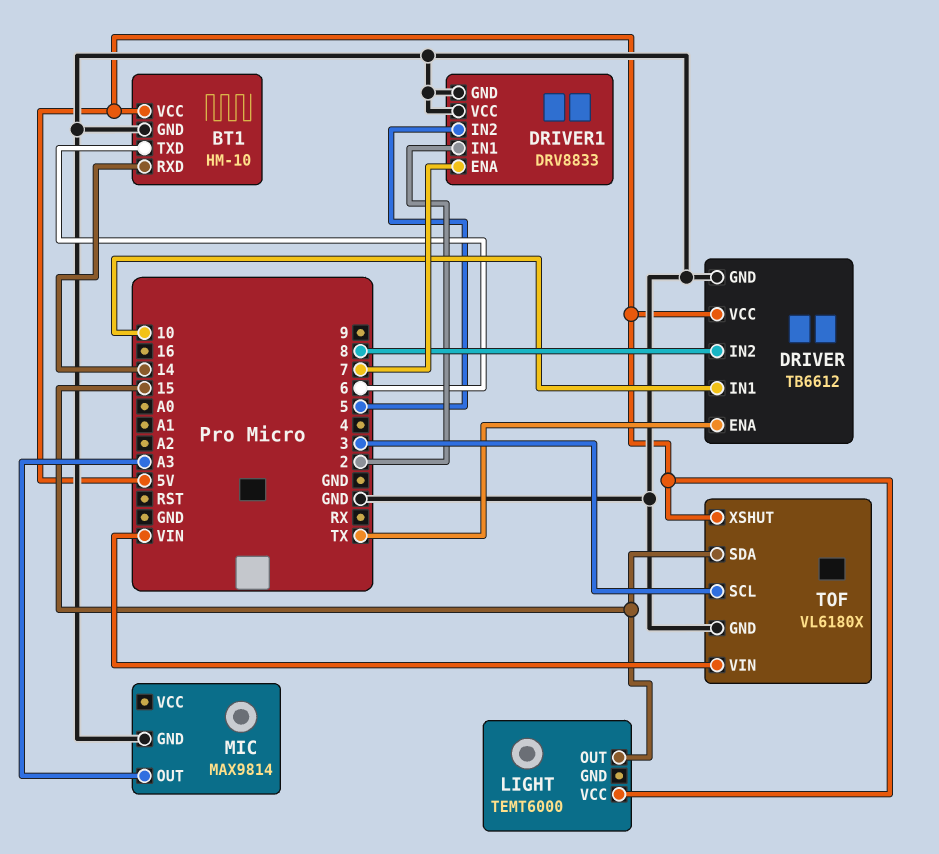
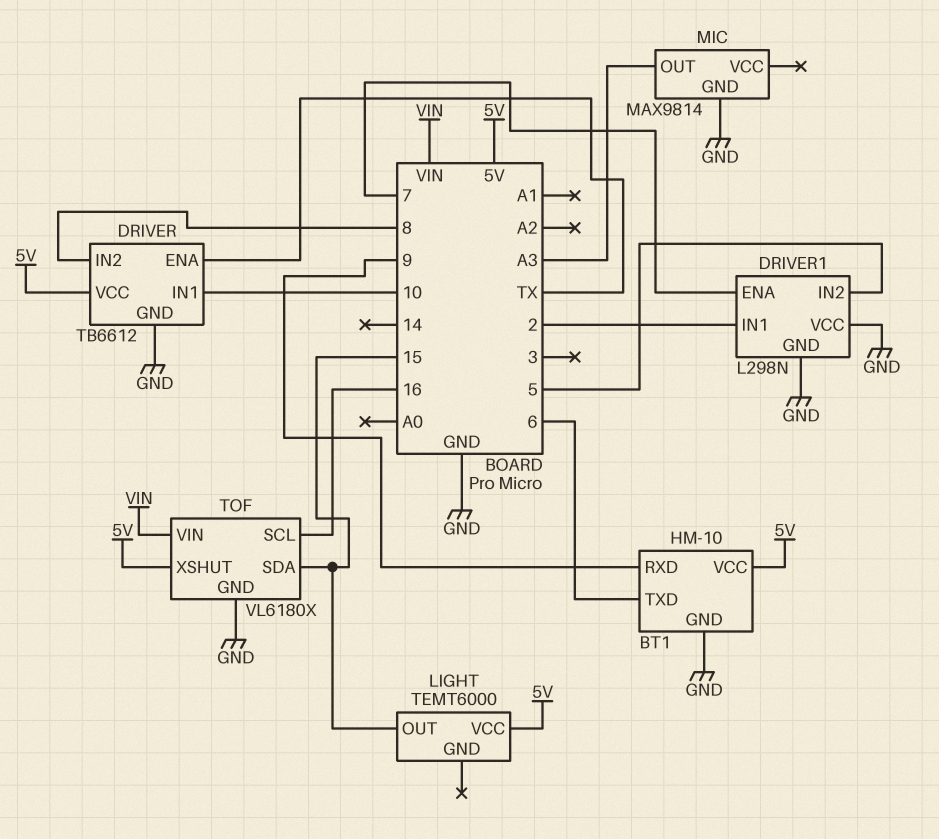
BT1 pin RXD: 14 -> 9
DRIVER1: DRV8833 -> L298N
TOF pin SCL: 3 -> 16

